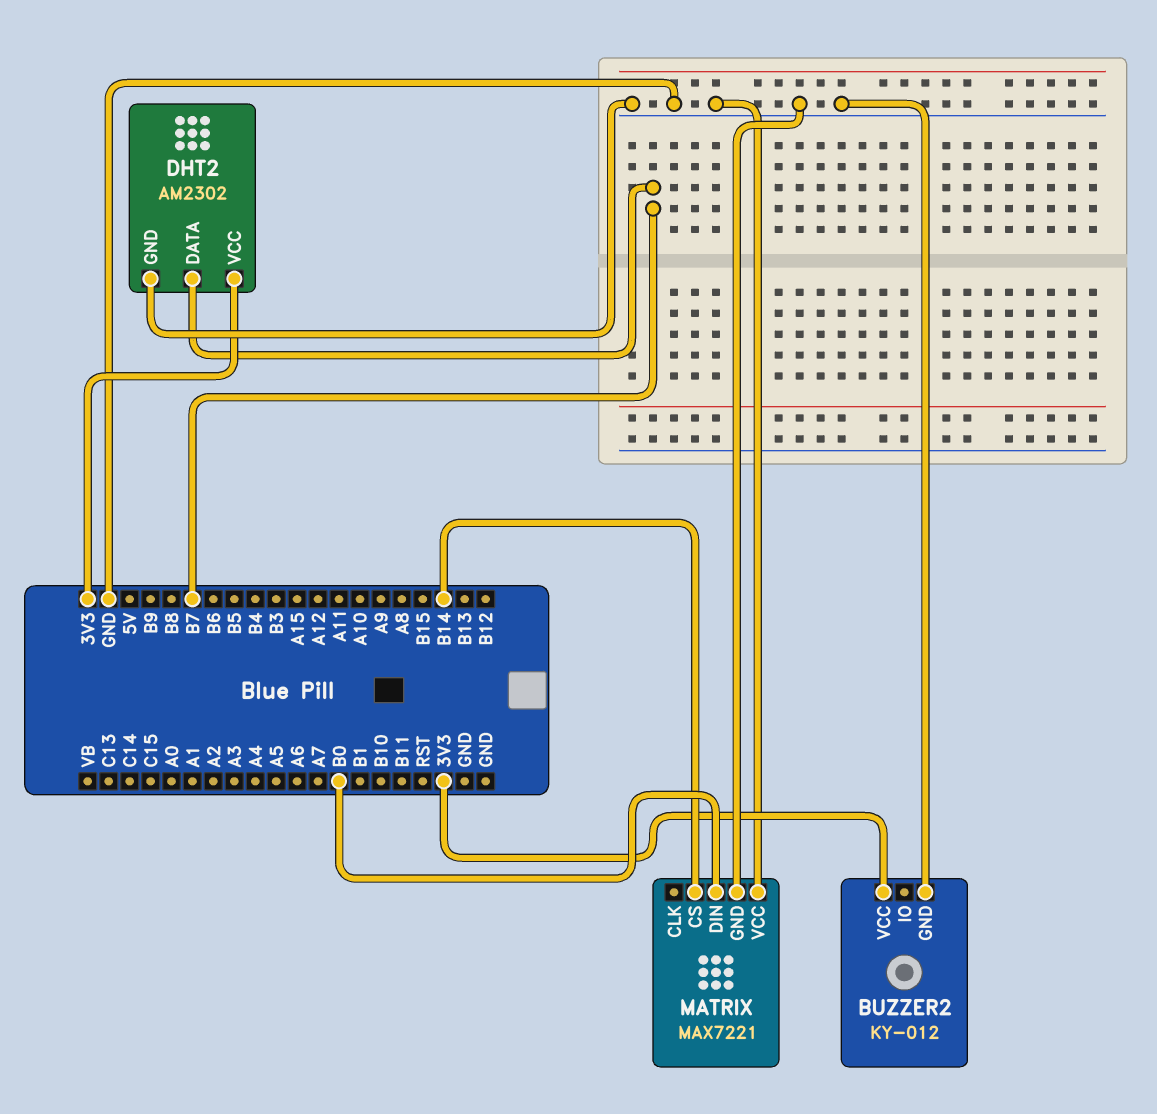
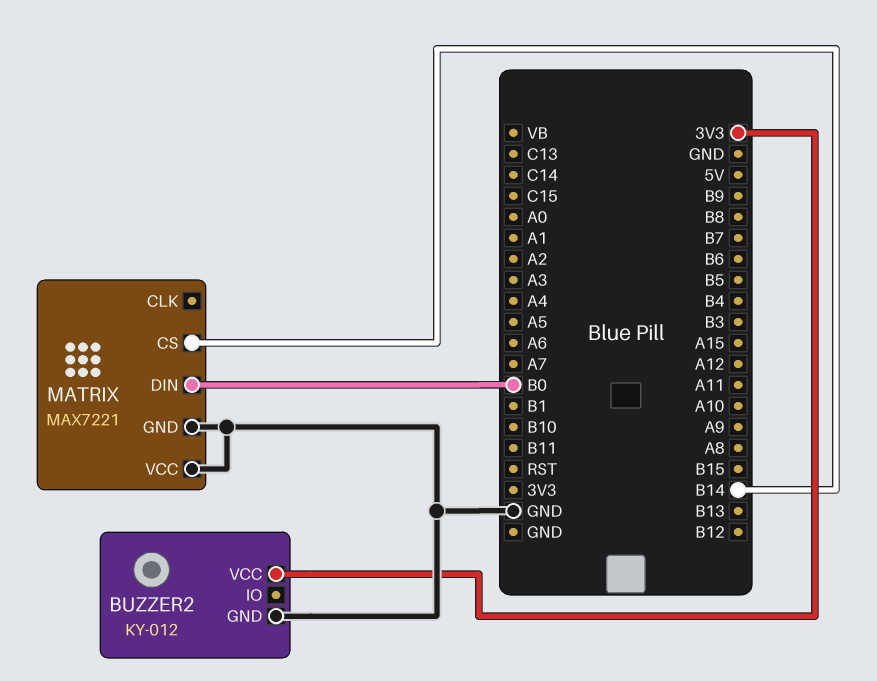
DHT2: AM2302 -> none
DHT2 pin DATA: B7 -> none
DHT2 pin GND: GND -> none
DHT2 pin VCC: 3V3 -> none

